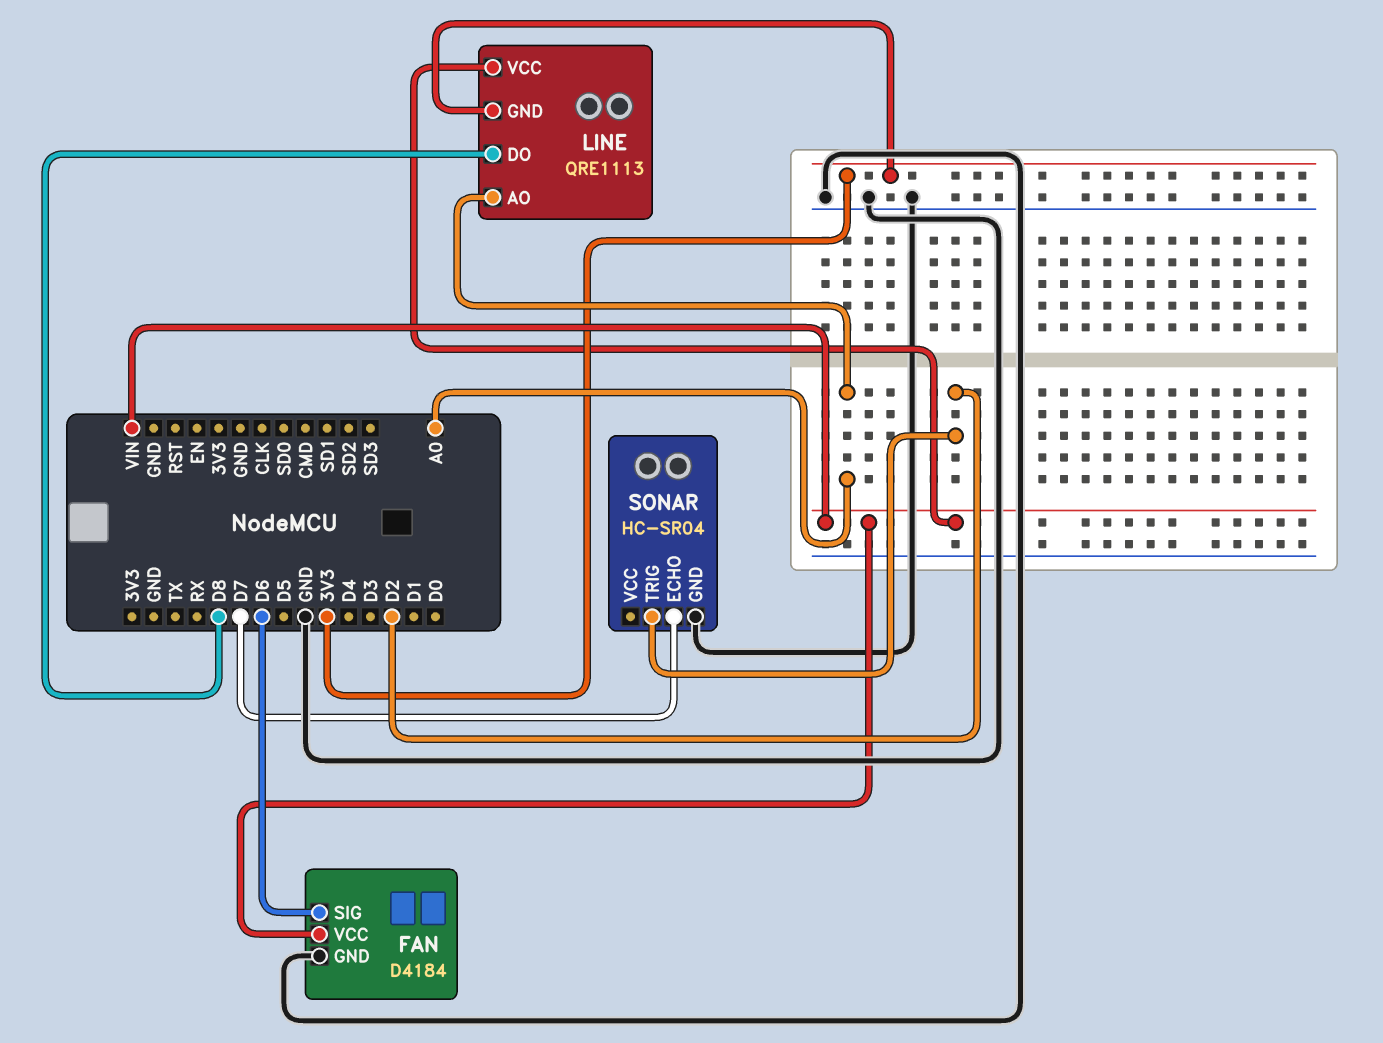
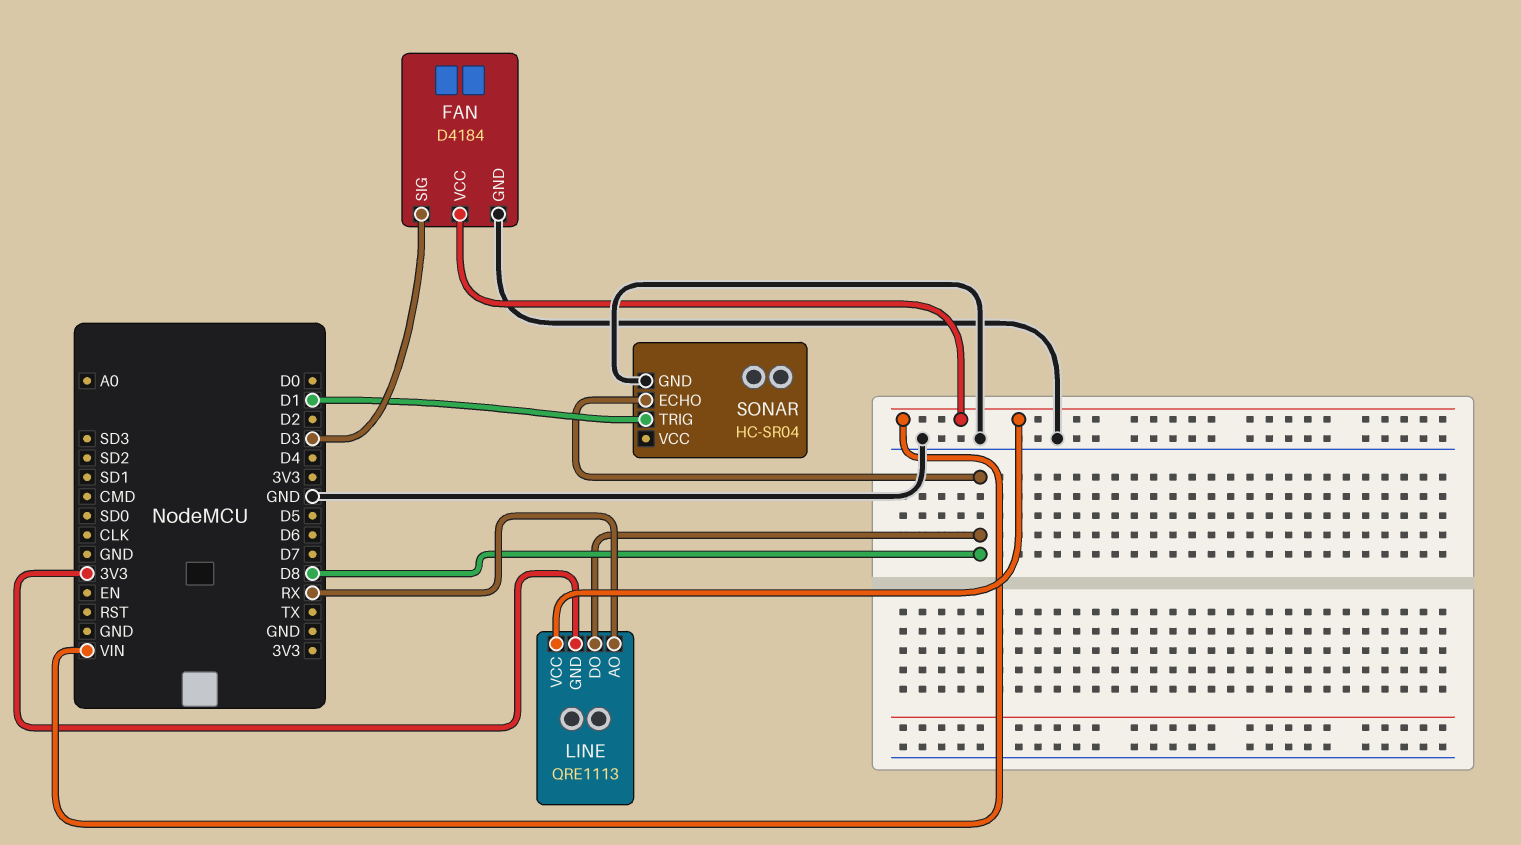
FAN pin SIG: D6 -> D3
LINE pin AO: A0 -> RX
SONAR pin ECHO: D7 -> D8
SONAR pin TRIG: D2 -> D1

